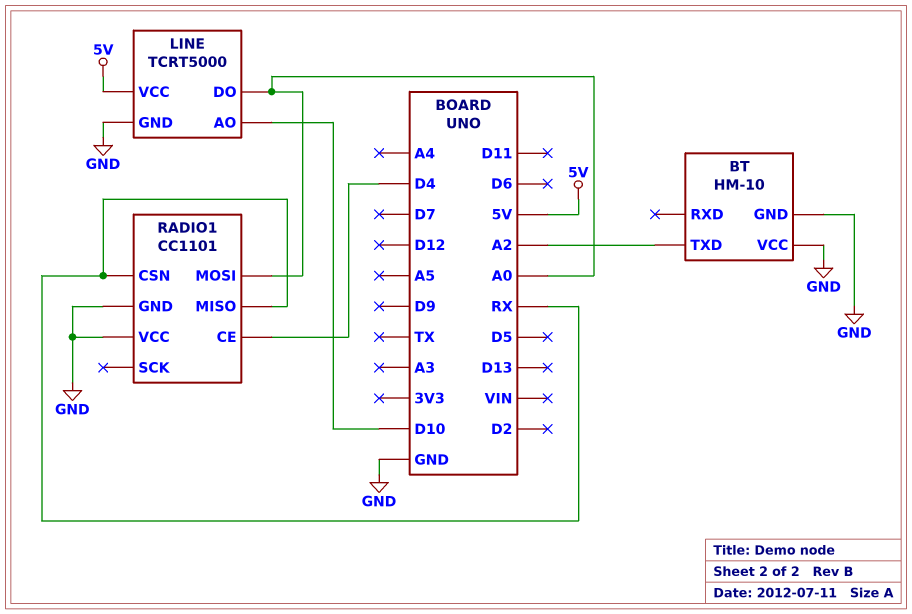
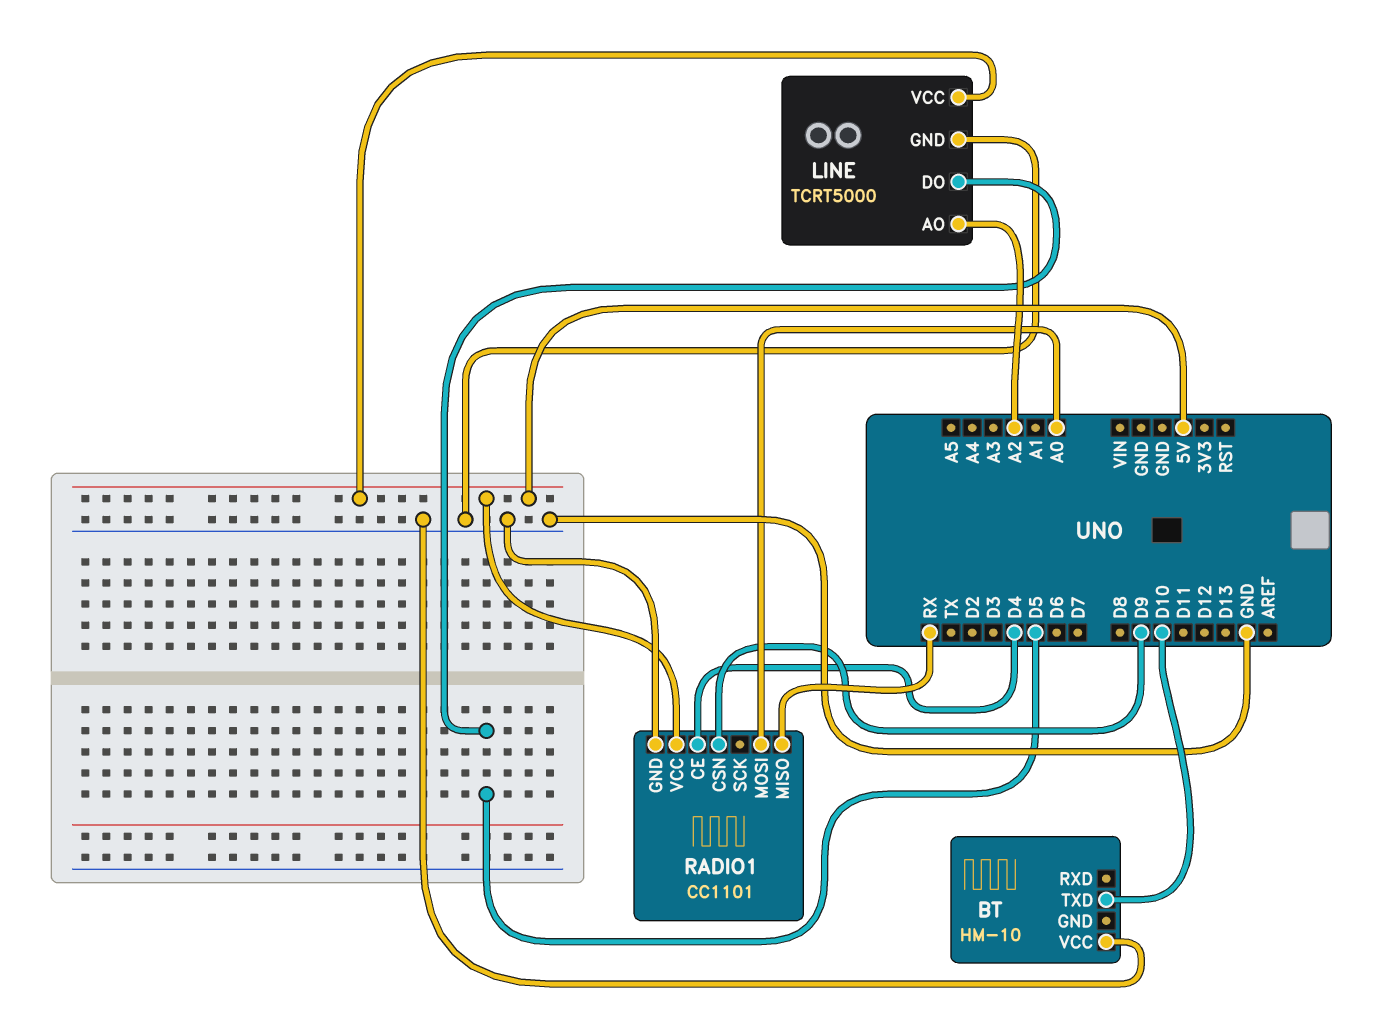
BT pin GND: GND -> none
BT pin TXD: A2 -> D10
LINE pin AO: D10 -> A2
LINE pin DO: A0 -> D5
RADIO1 pin CSN: RX -> D9
RADIO1 pin VCC: GND -> 5V

